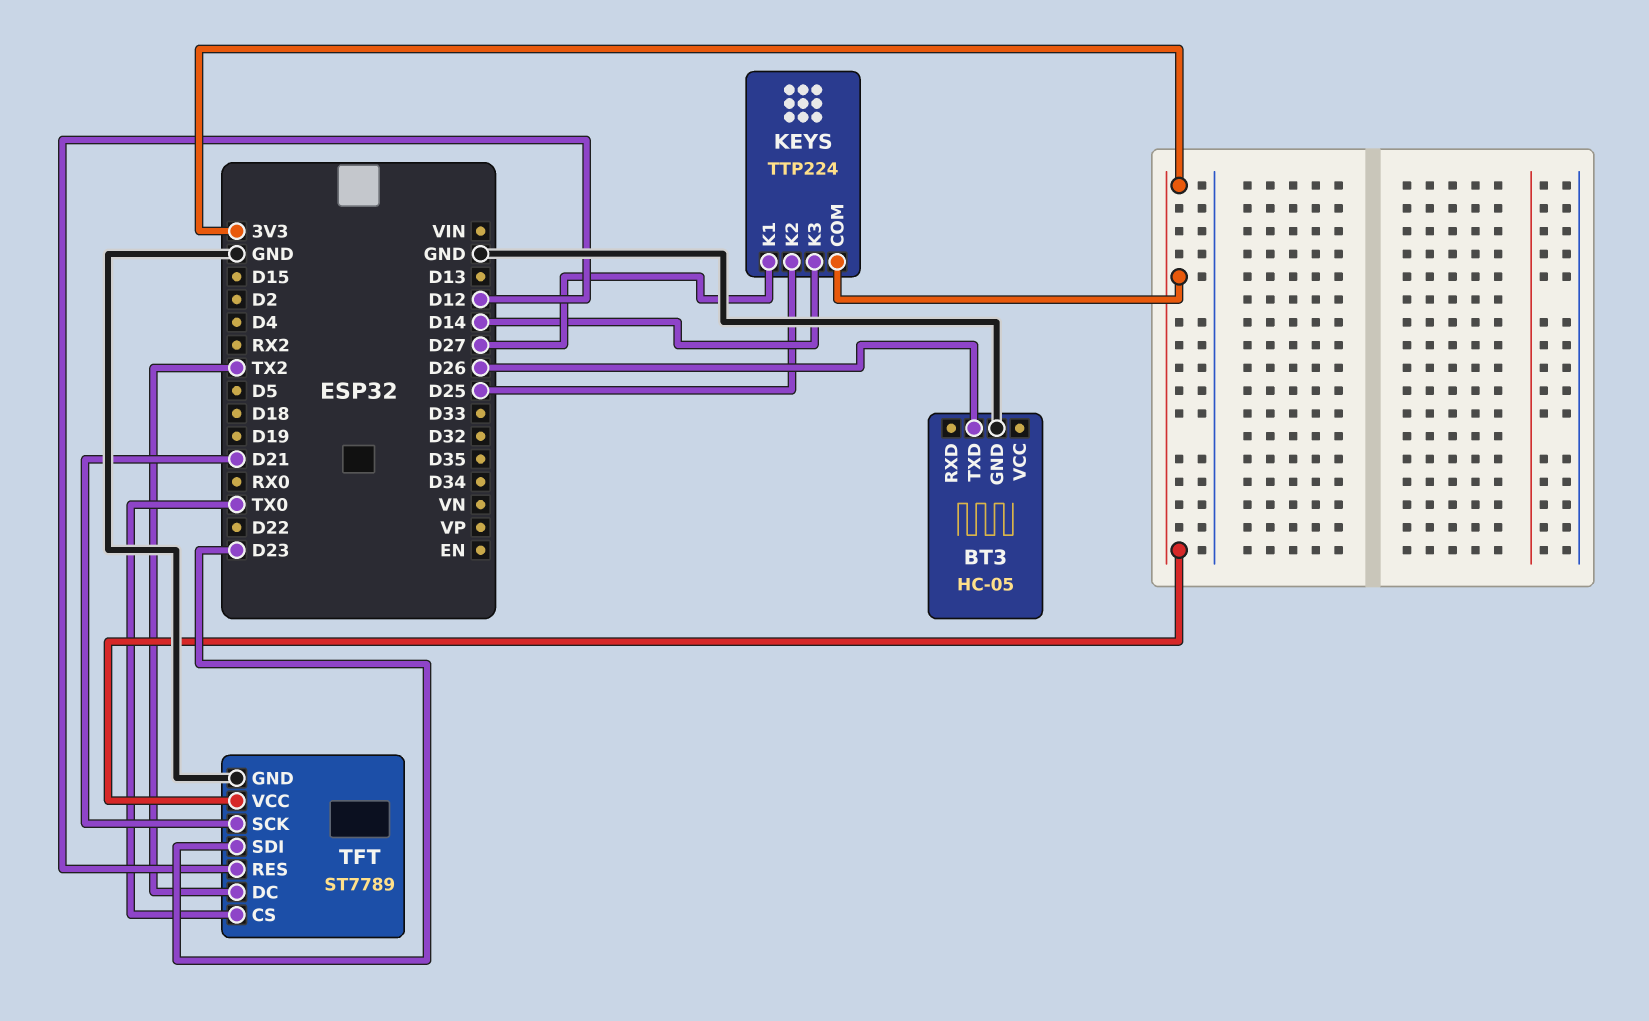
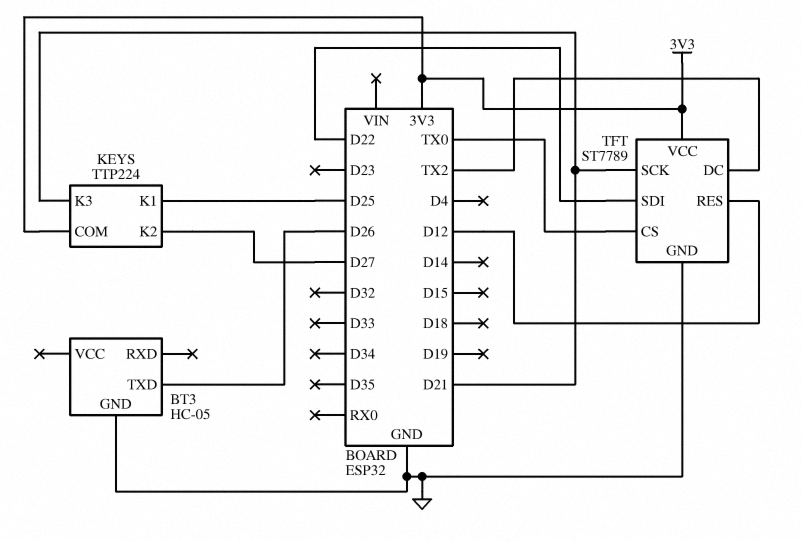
KEYS pin K1: D27 -> D25
KEYS pin K2: D25 -> D27
KEYS pin K3: D14 -> D21
TFT pin SDI: D23 -> D22

